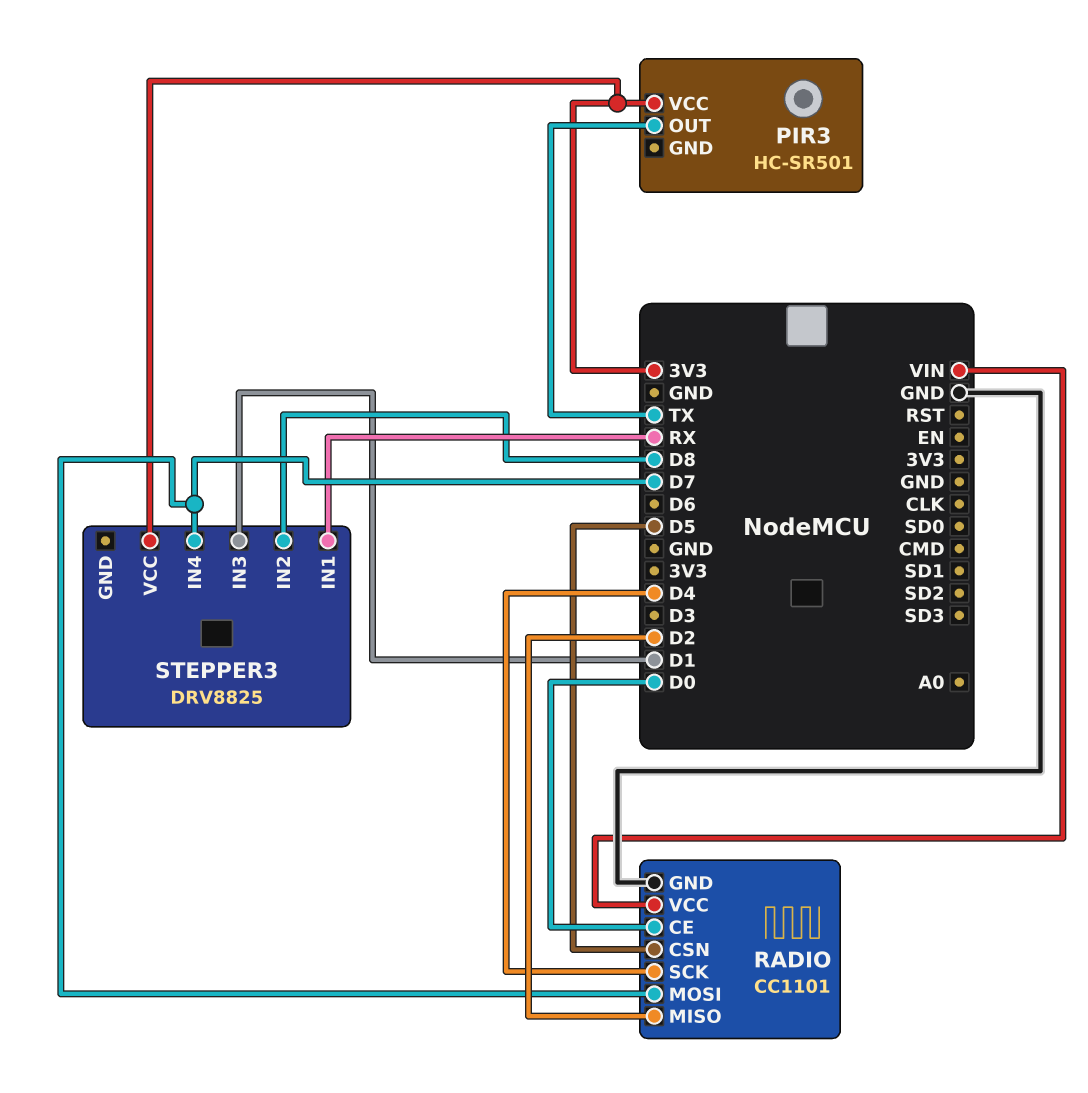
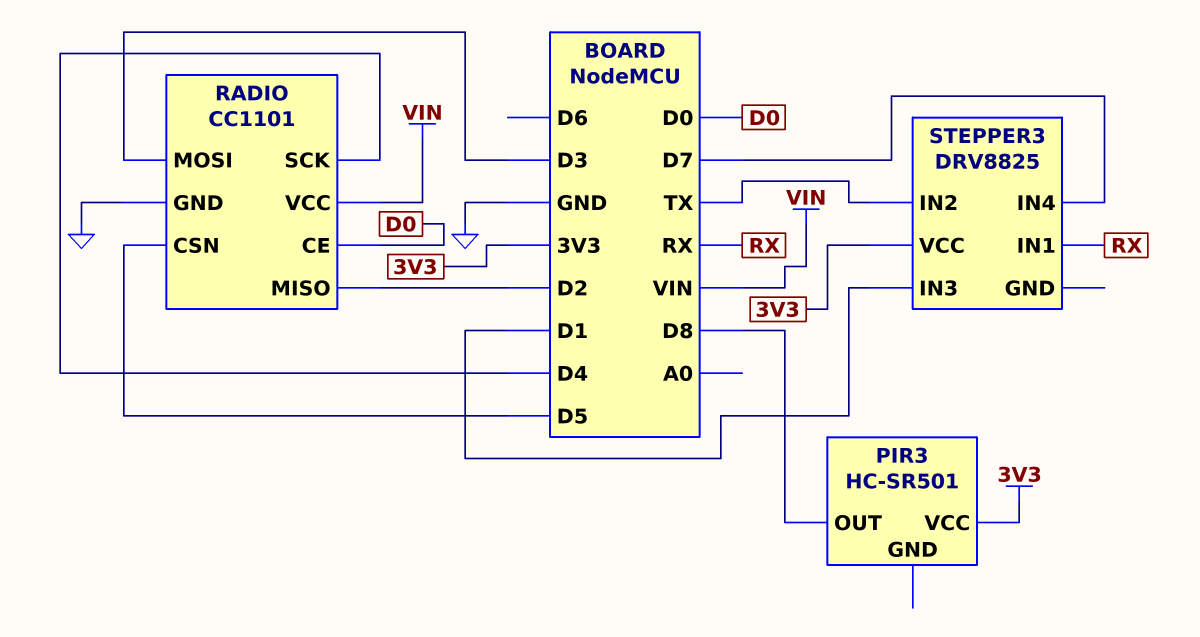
PIR3 pin OUT: TX -> D8
RADIO pin MOSI: D7 -> D3
STEPPER3 pin IN2: D8 -> TX

